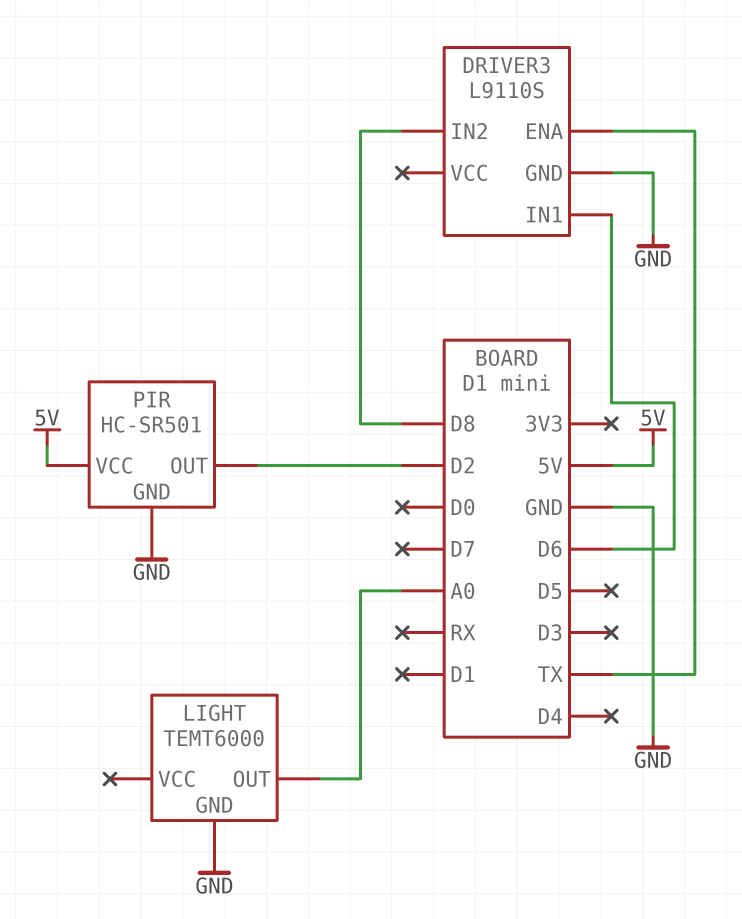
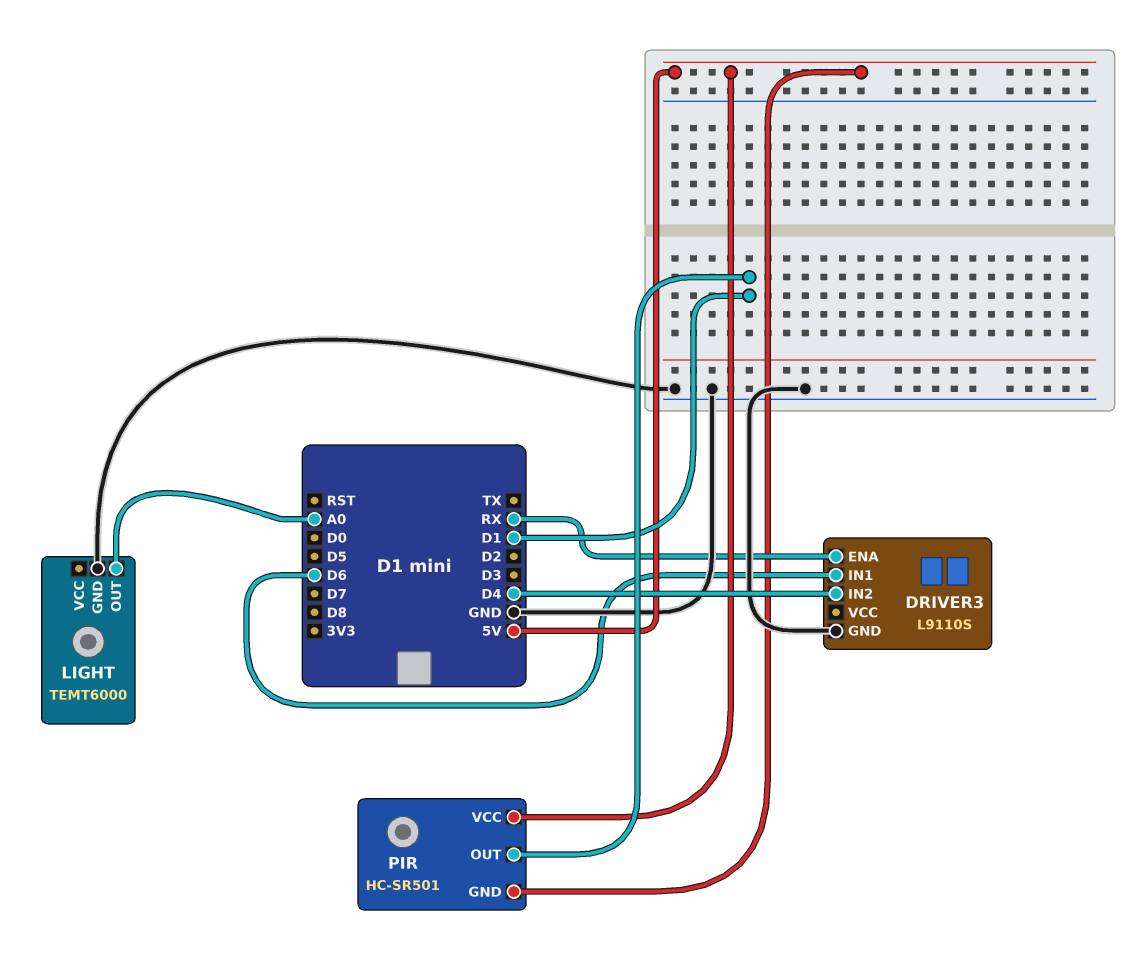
DRIVER3 pin ENA: TX -> RX
DRIVER3 pin IN2: D8 -> D4
PIR pin GND: GND -> 5V
PIR pin OUT: D2 -> D1

